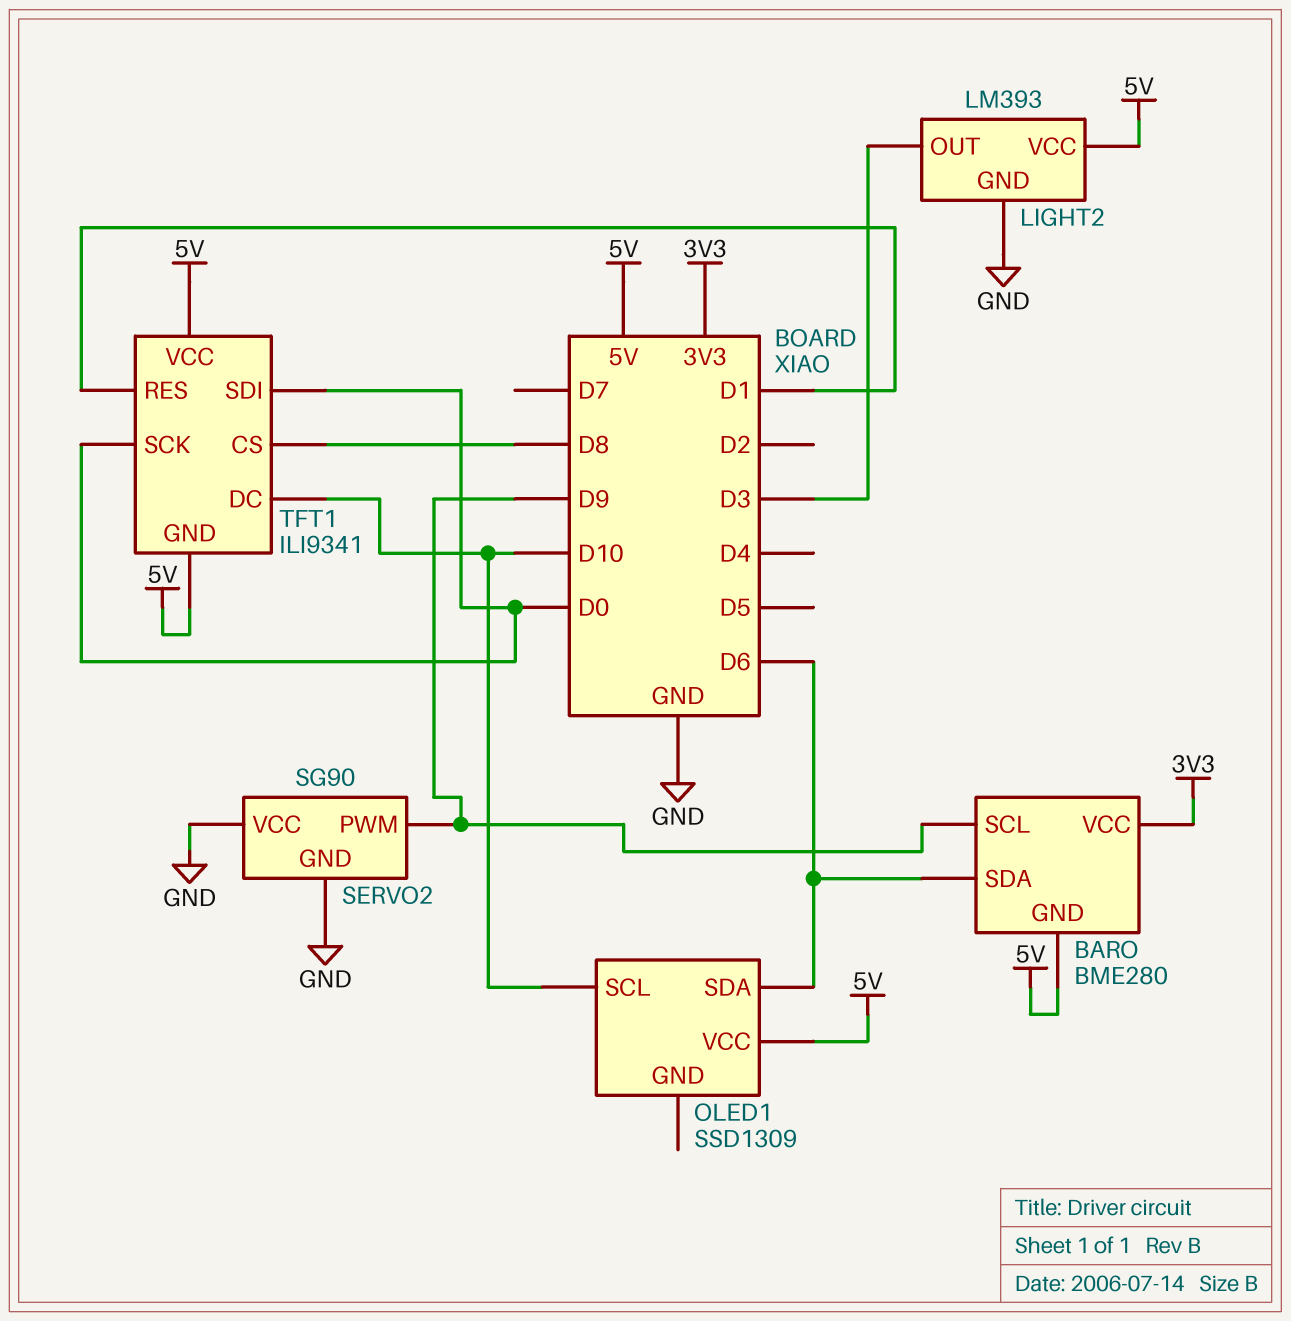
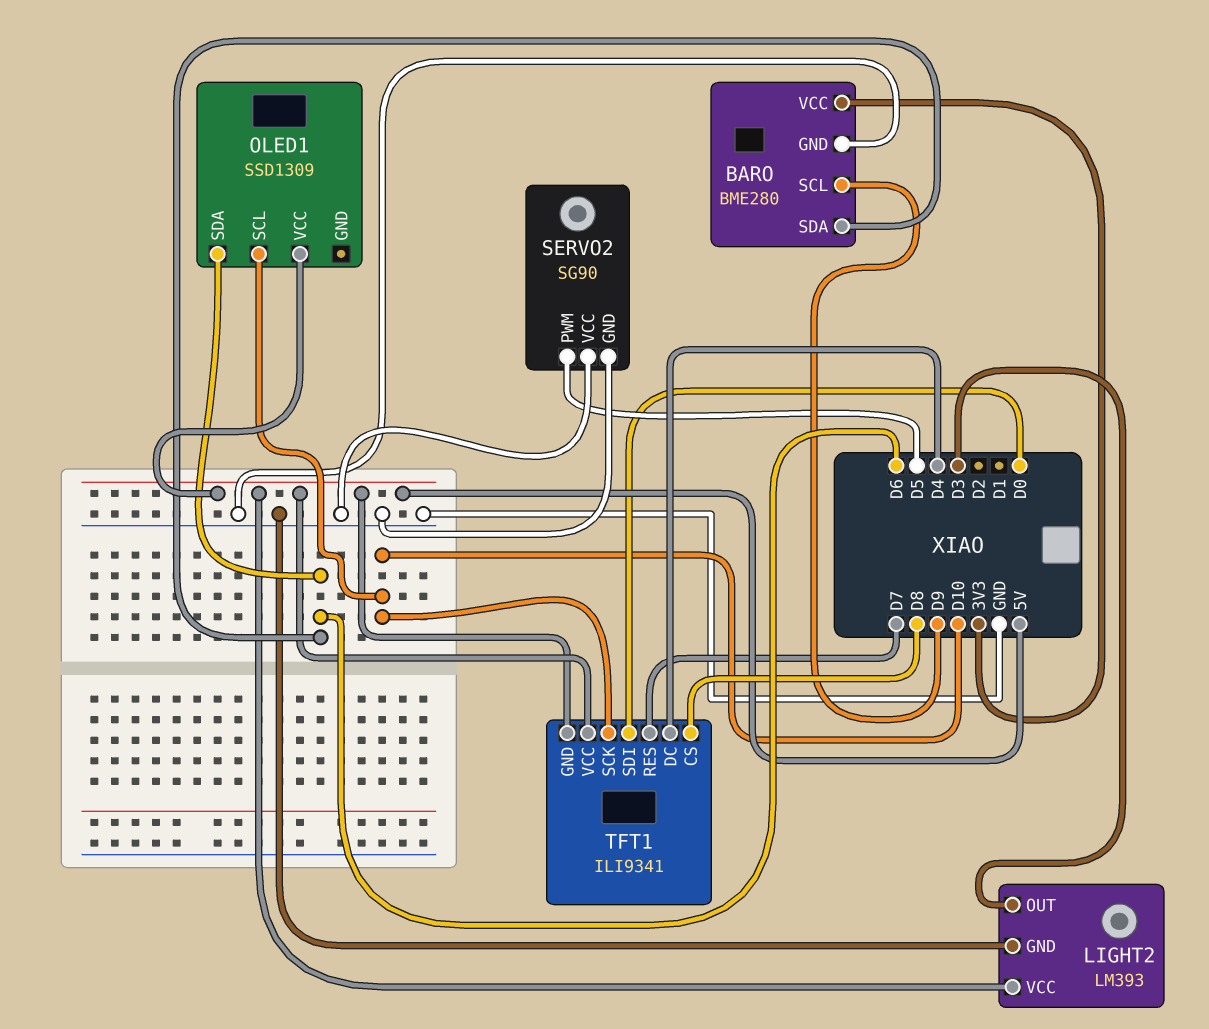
BARO pin GND: 5V -> GND
SERVO2 pin PWM: D9 -> D5
TFT1 pin DC: D10 -> D4
TFT1 pin RES: D1 -> D7
TFT1 pin SCK: D0 -> D10

